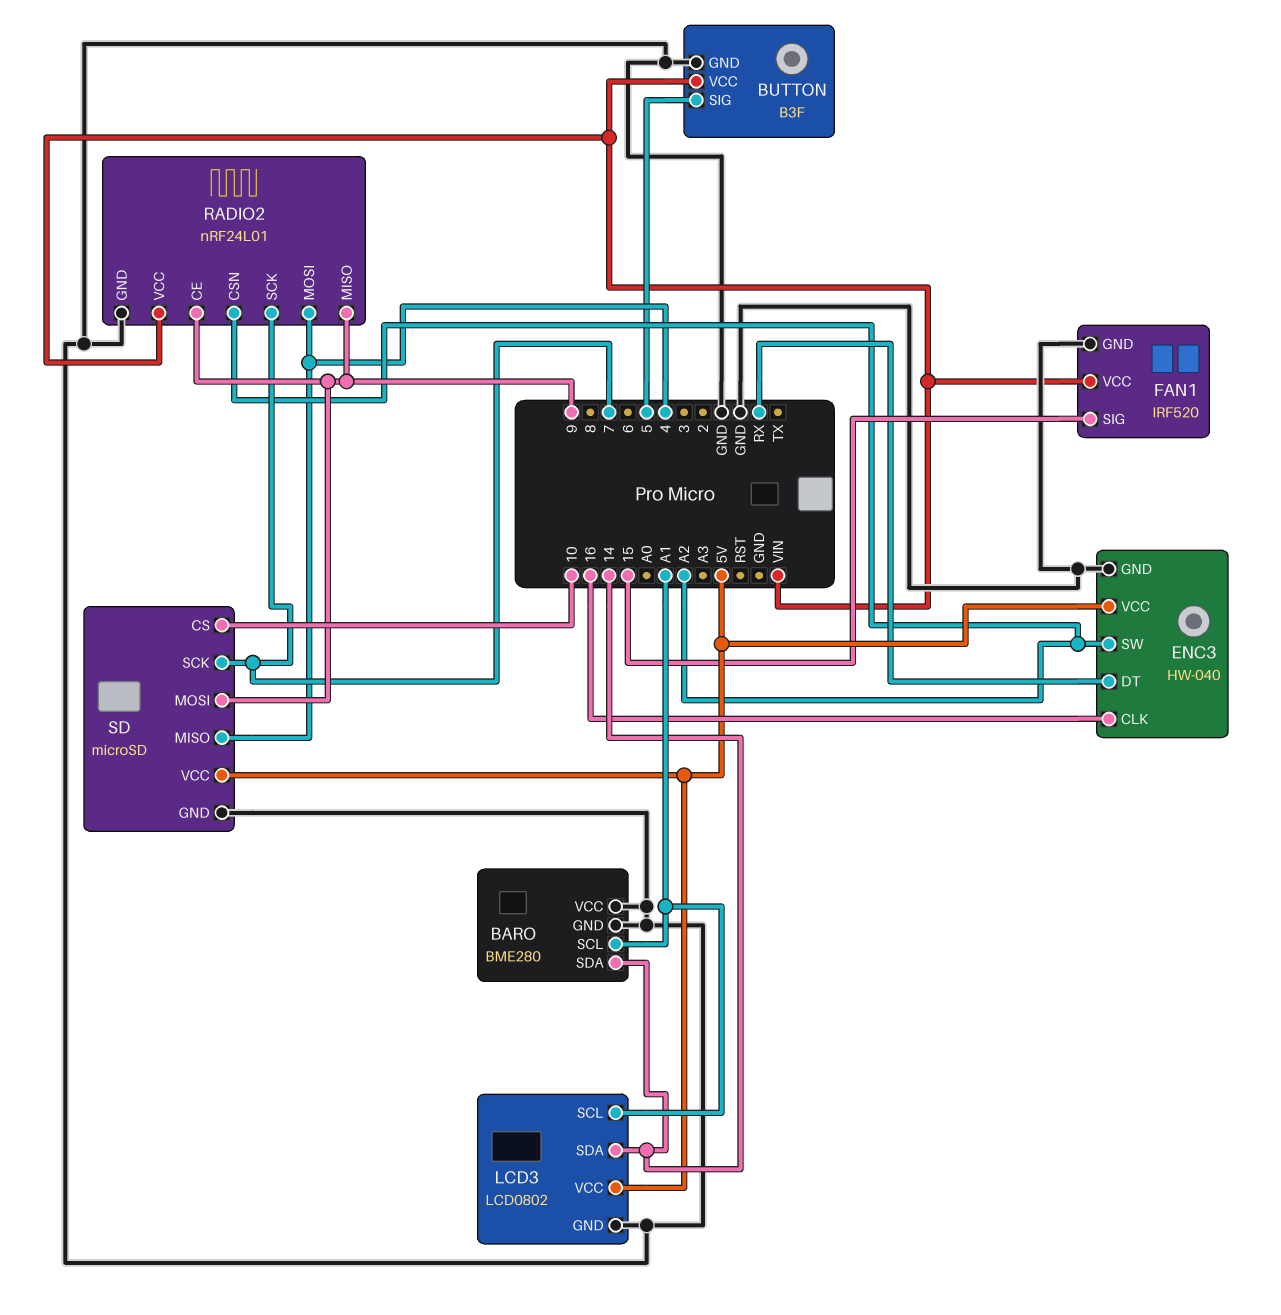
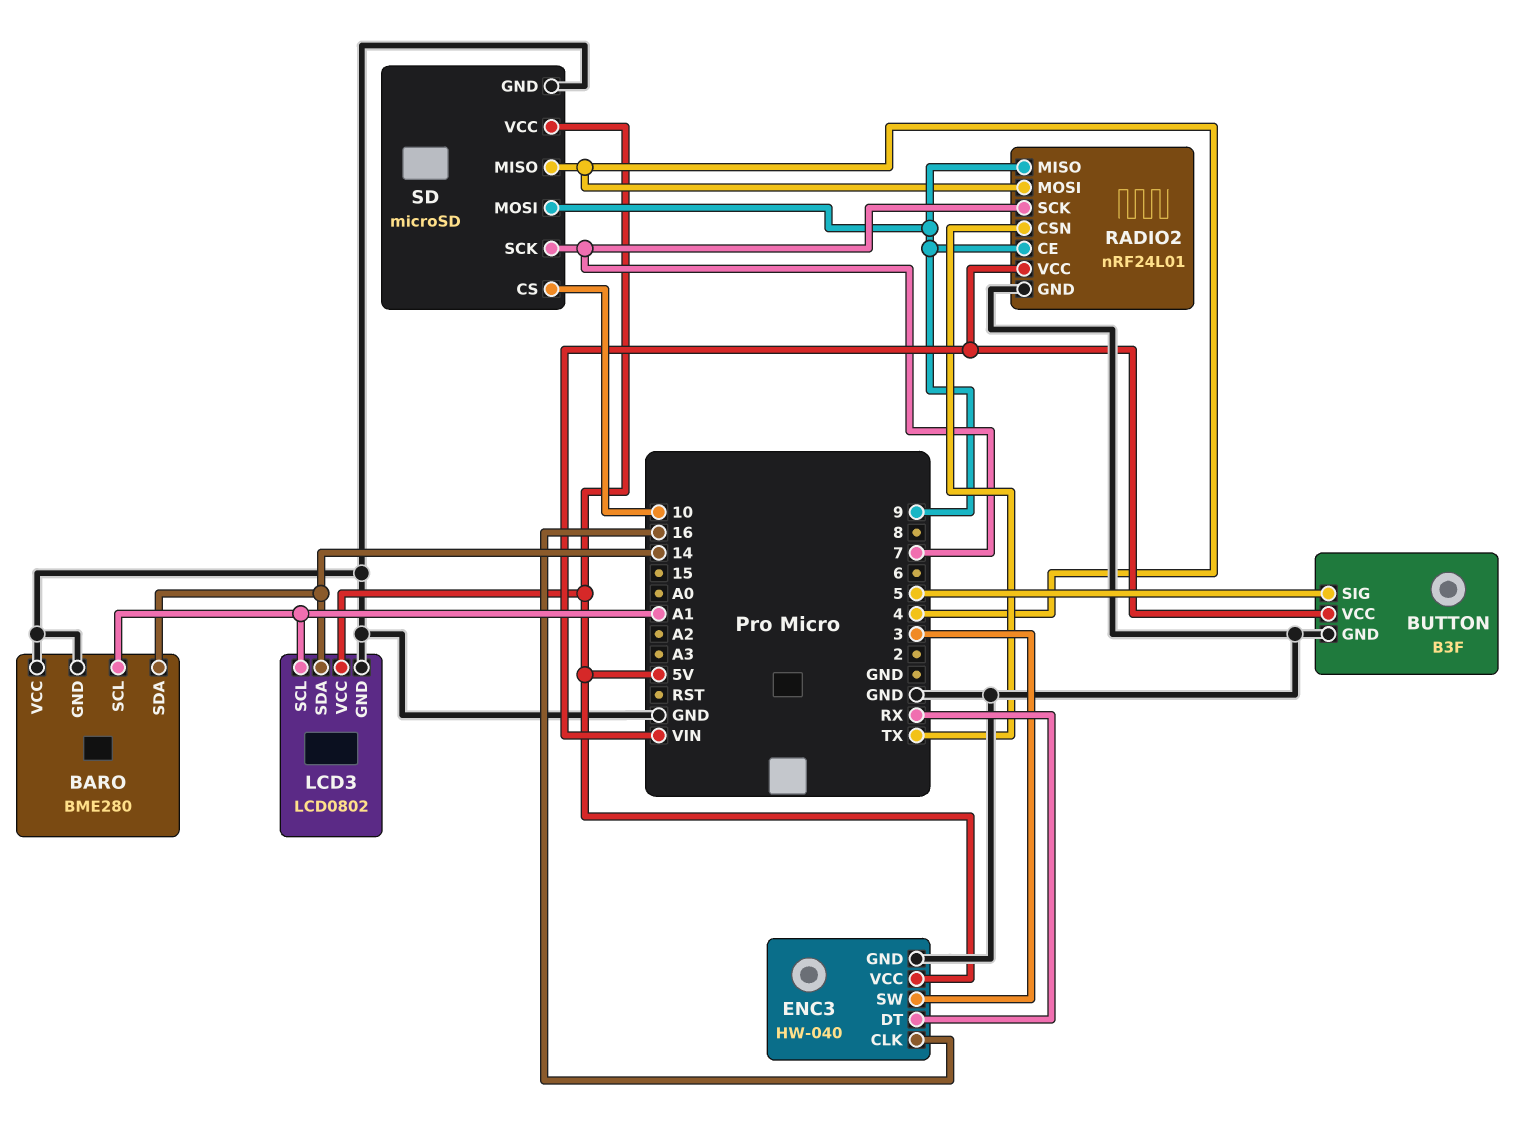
ENC3 pin SW: A2 -> 3
FAN1: IRF520 -> none
FAN1 pin GND: GND -> none
FAN1 pin SIG: 15 -> none
FAN1 pin VCC: VIN -> none
RADIO2 pin CSN: A2 -> TX

